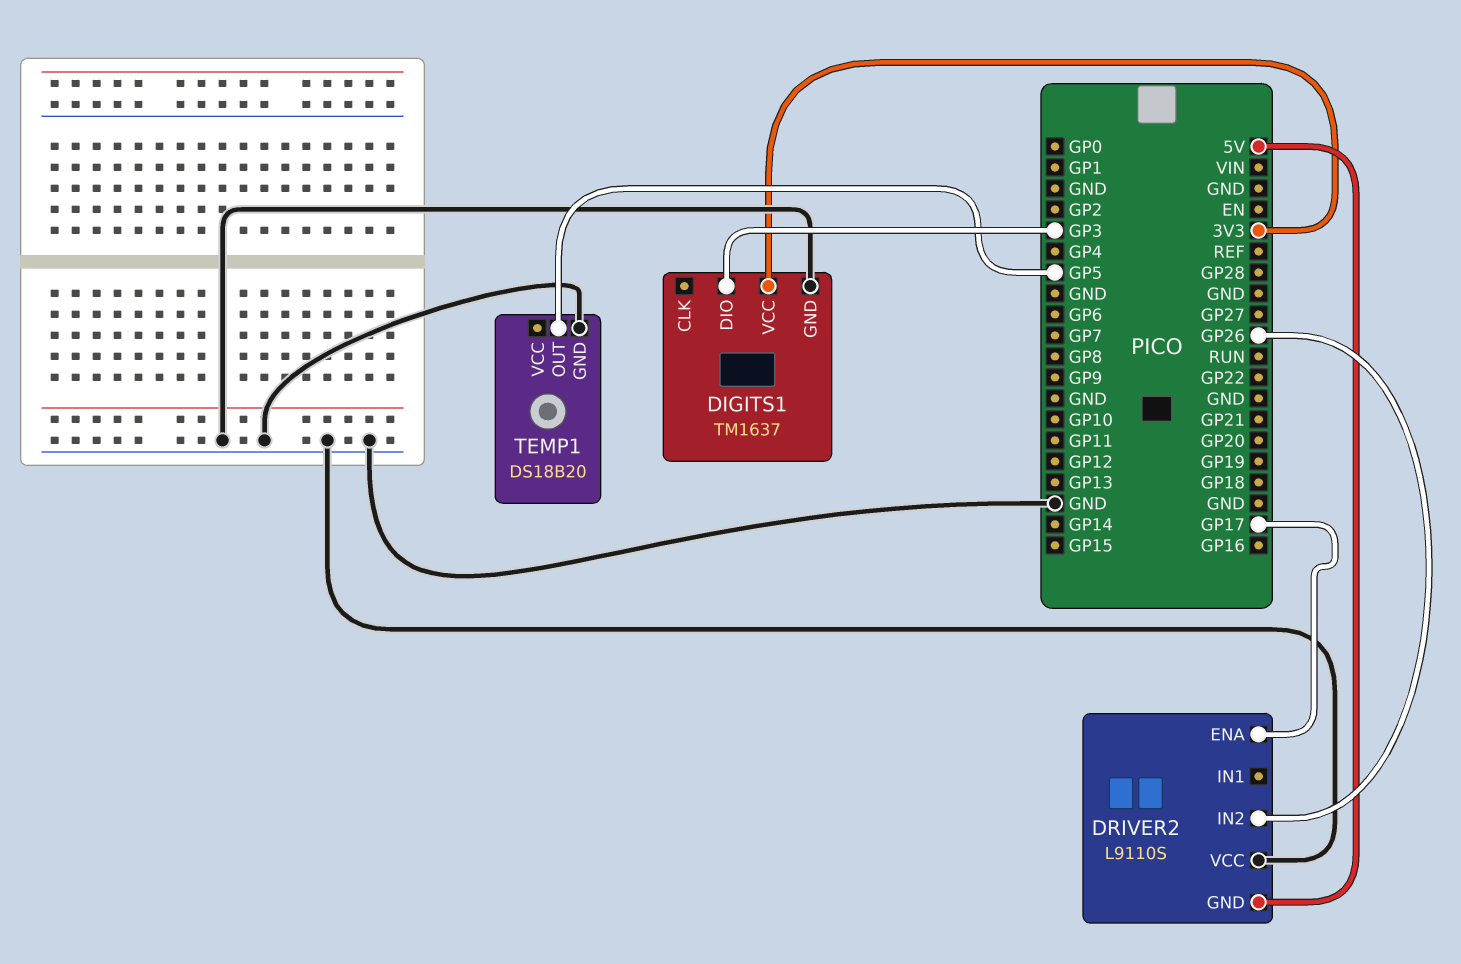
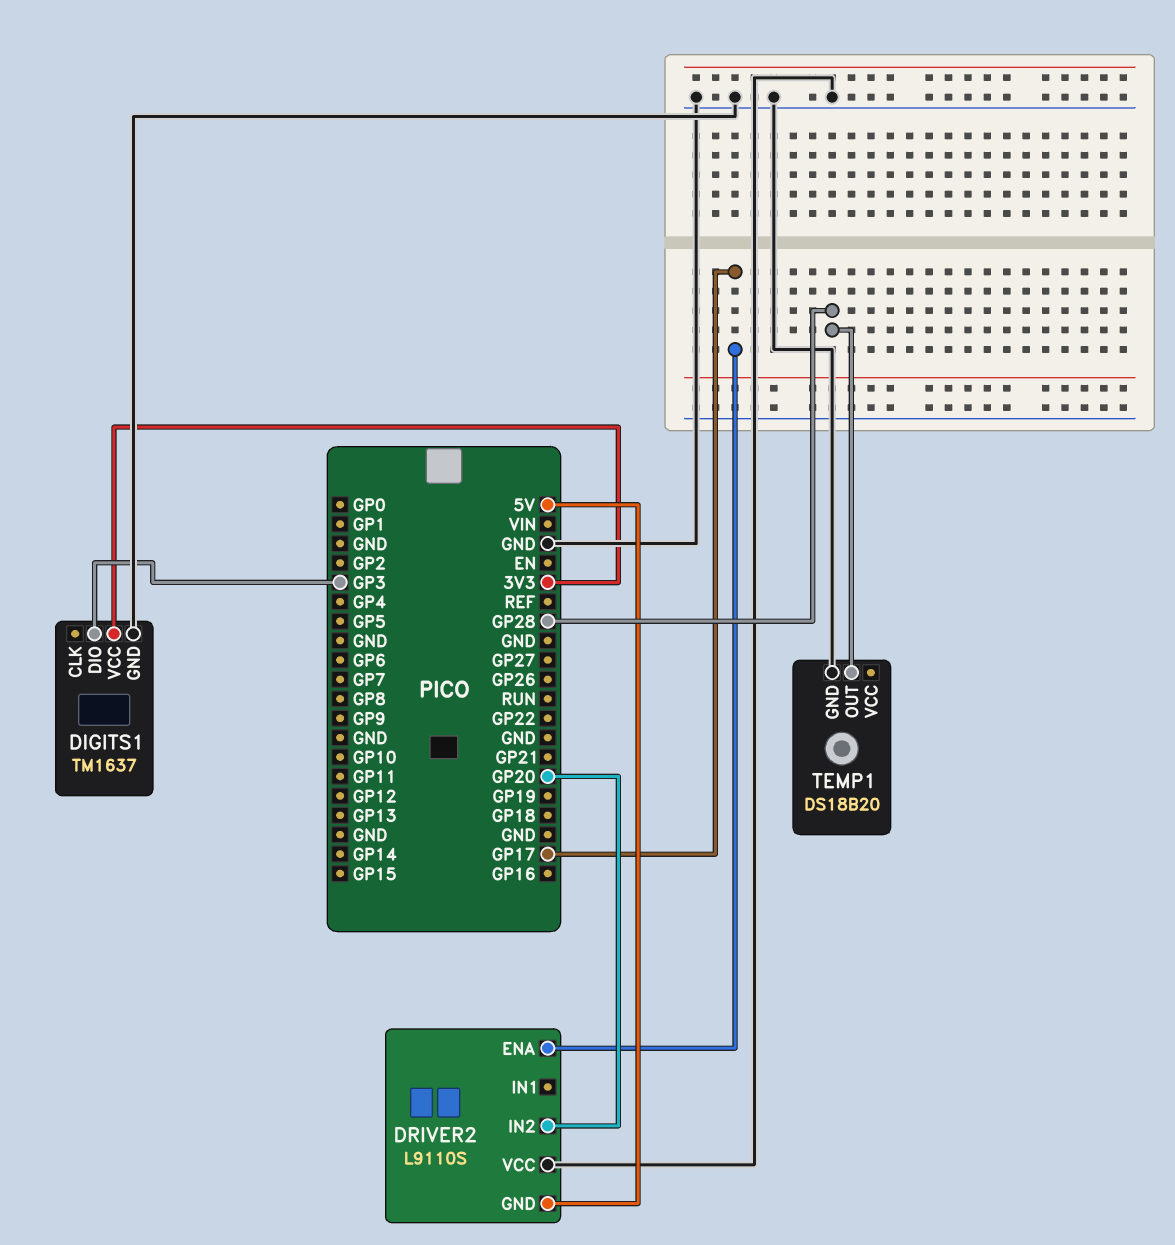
DRIVER2 pin IN2: GP26 -> GP20
TEMP1 pin OUT: GP5 -> GP28

